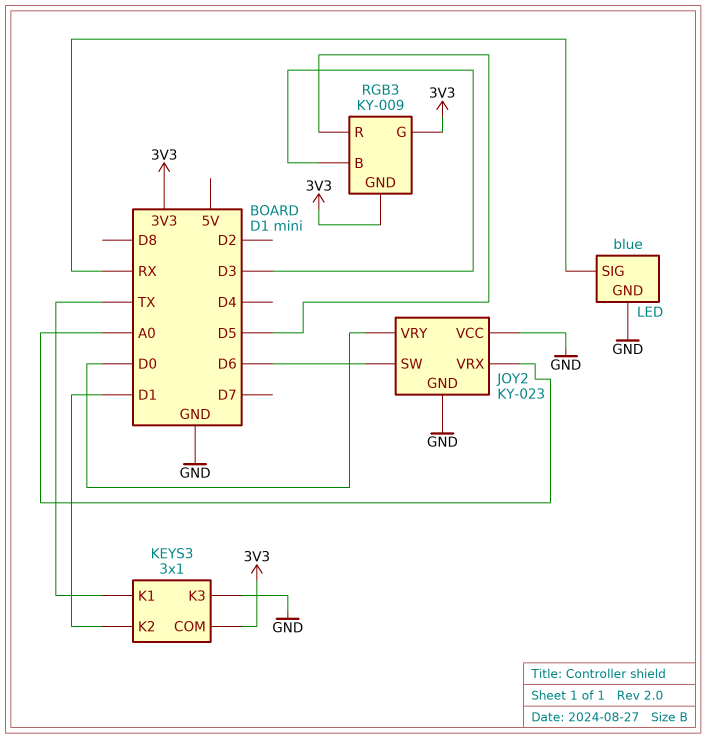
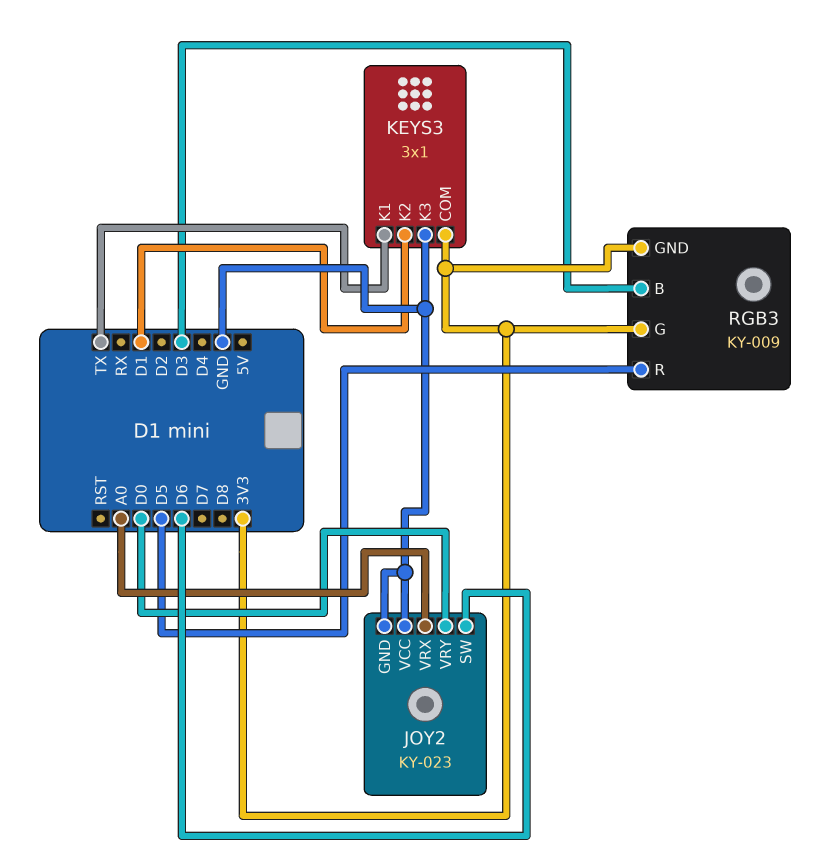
LED: blue -> none
LED pin GND: GND -> none
LED pin SIG: RX -> none

